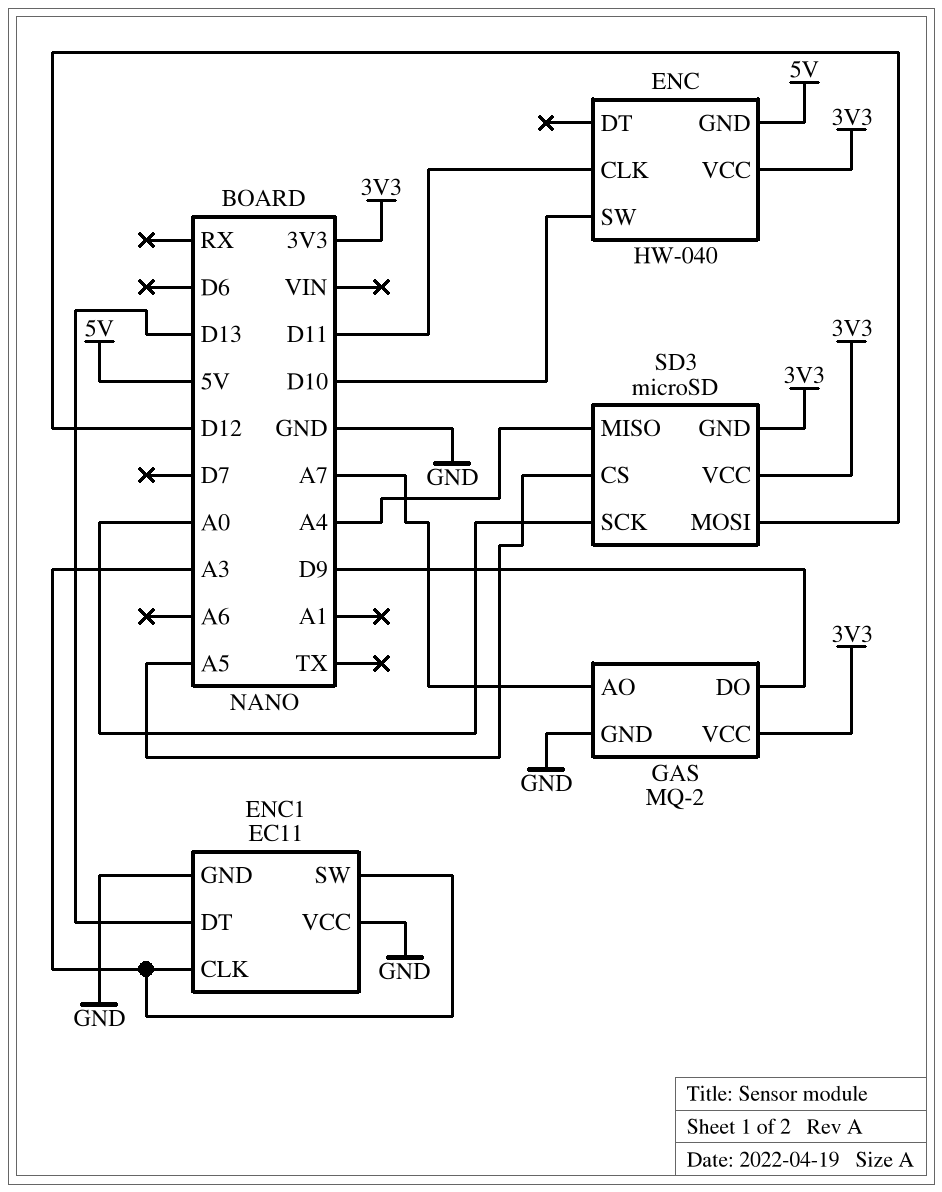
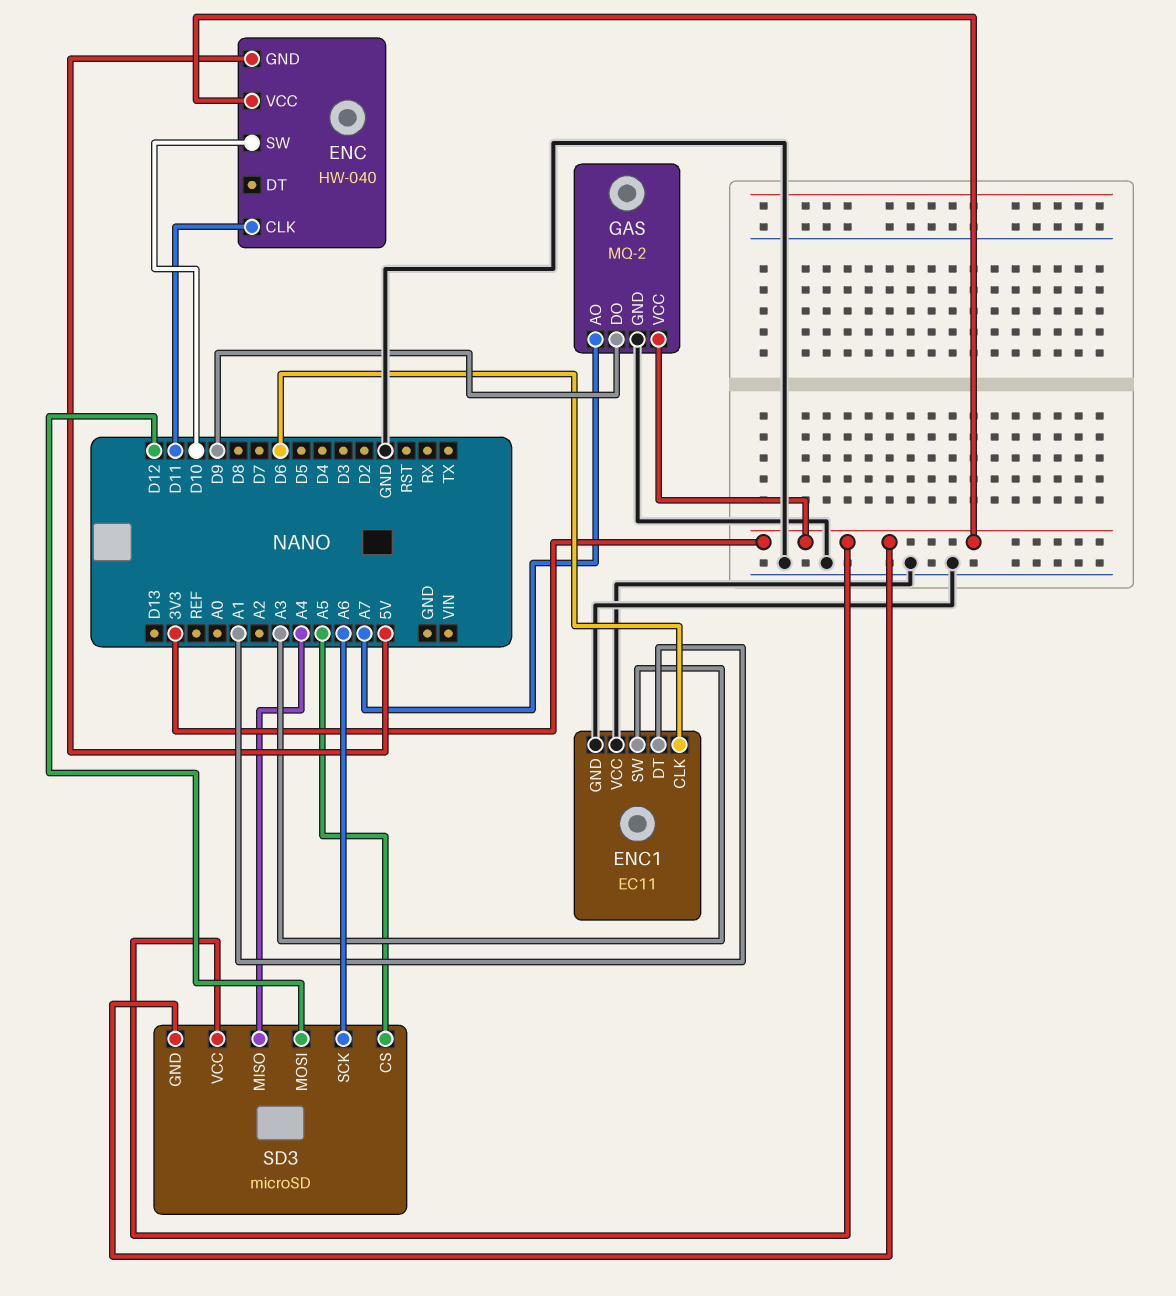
ENC1 pin CLK: A3 -> D6
ENC1 pin DT: D13 -> A1
SD3 pin SCK: A0 -> A6

